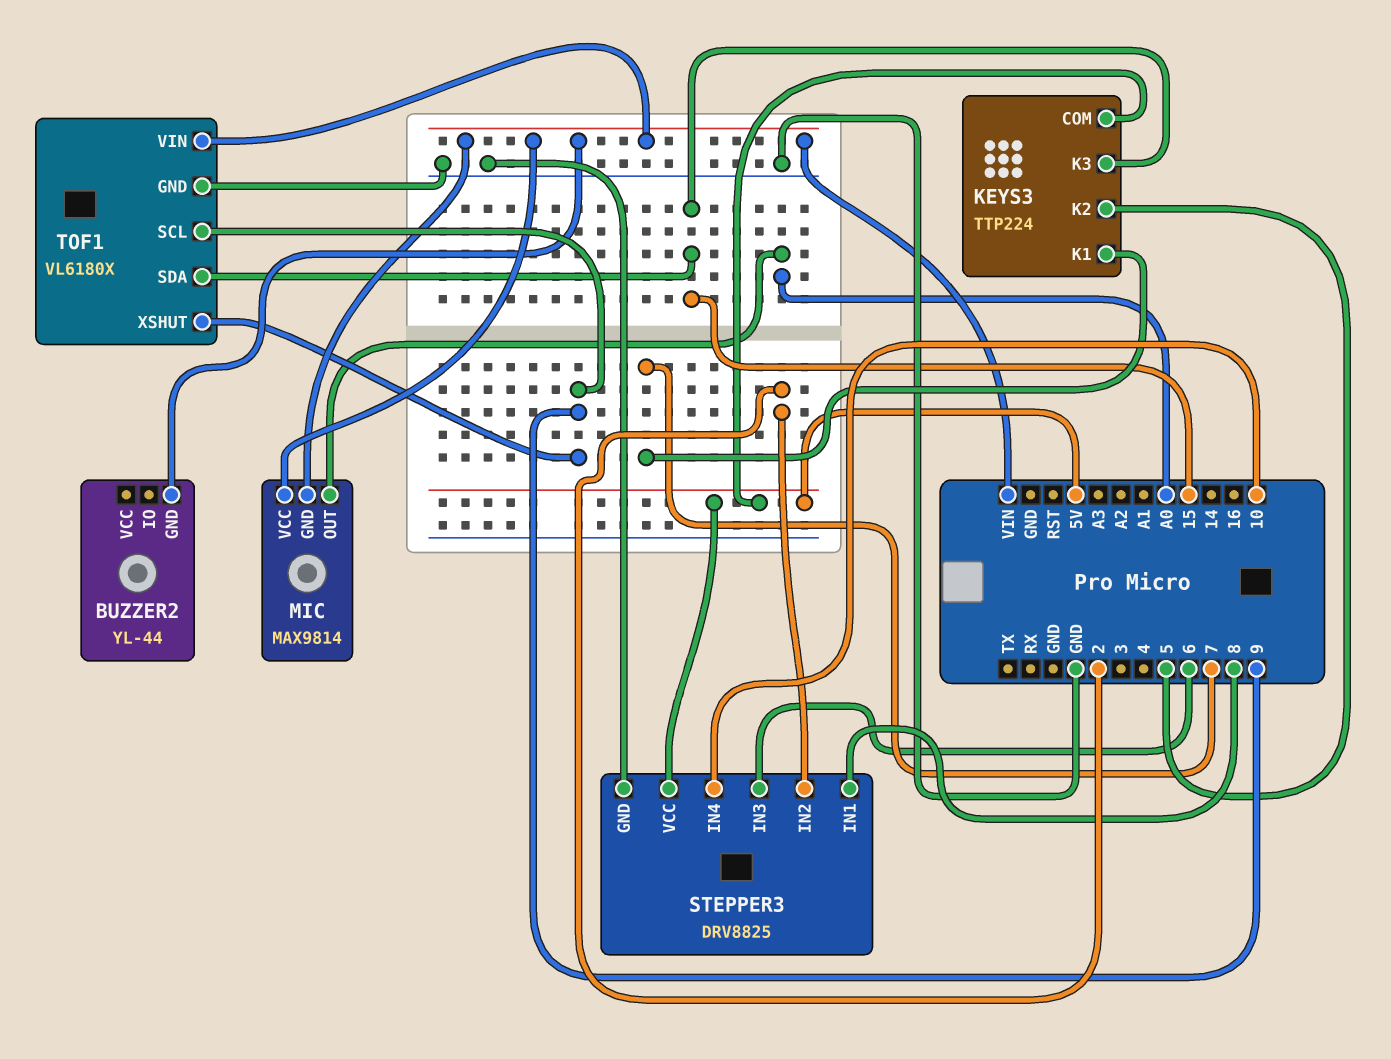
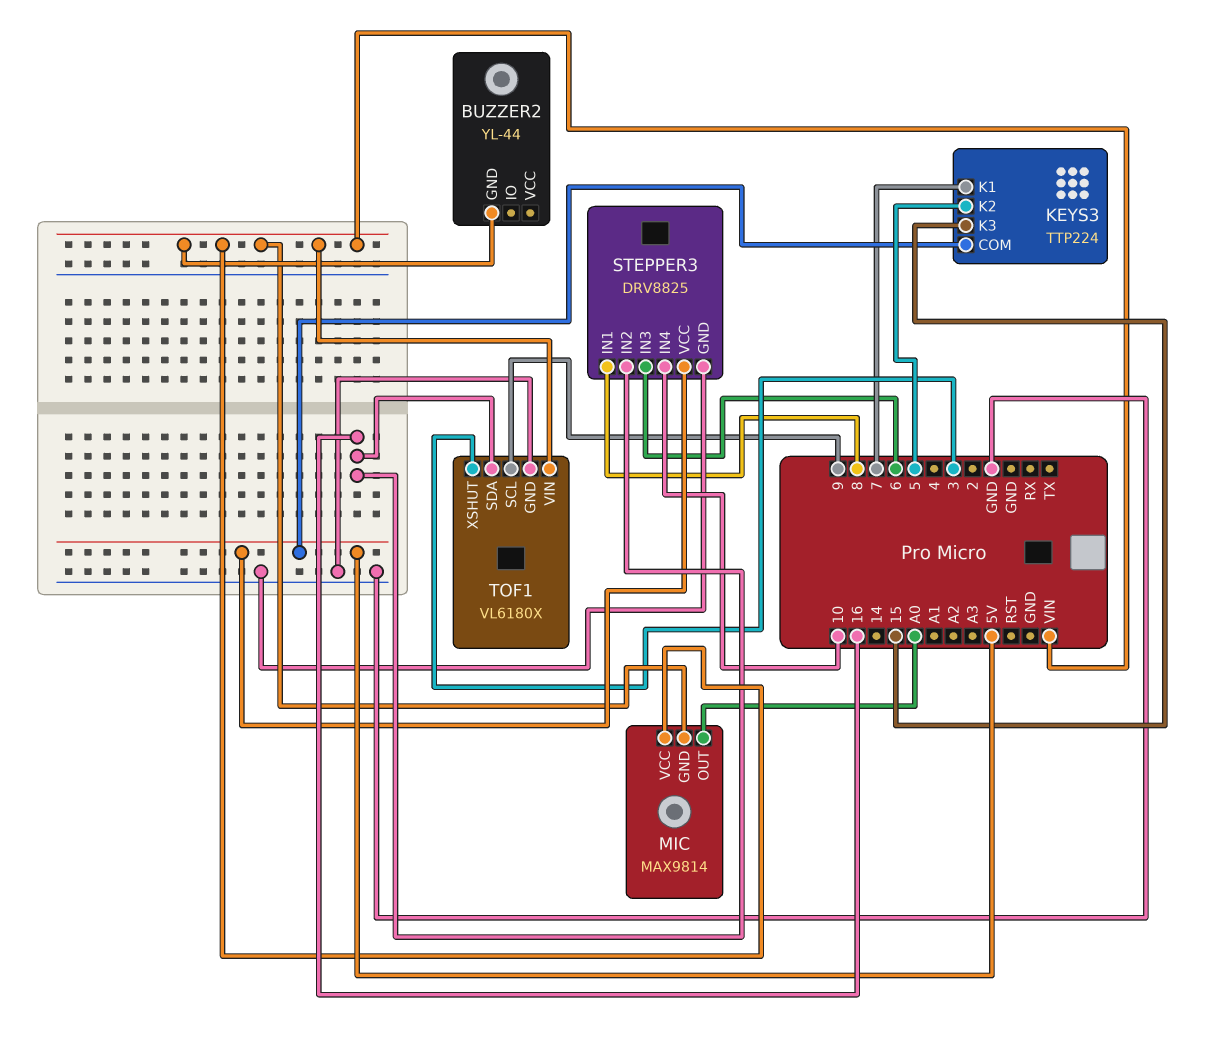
STEPPER3 pin IN2: 2 -> 16
TOF1 pin SDA: 15 -> 16
TOF1 pin XSHUT: 9 -> 3

